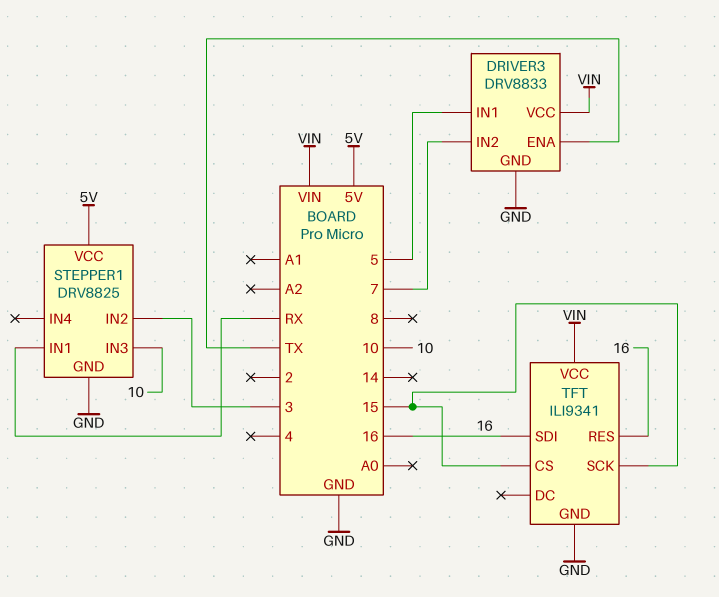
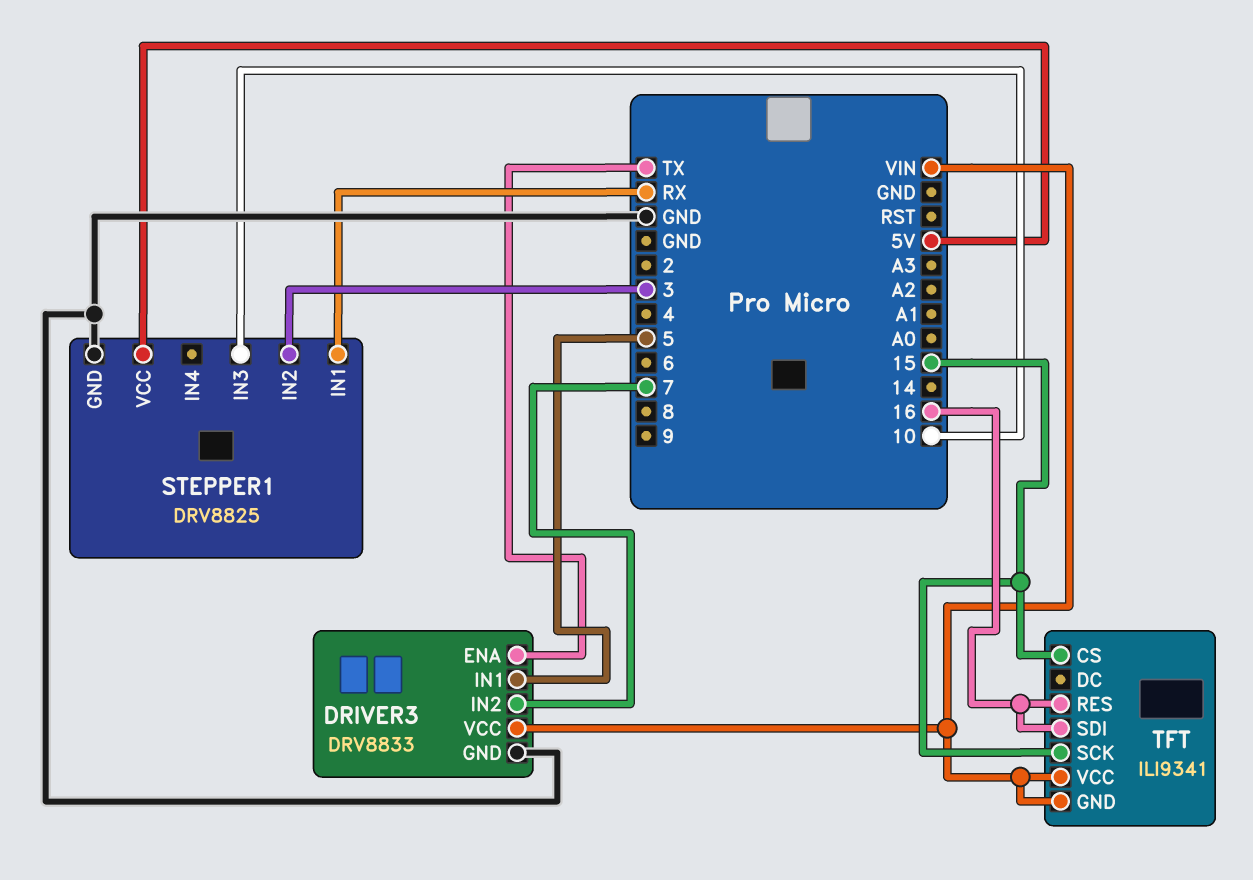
TFT pin GND: GND -> VIN

